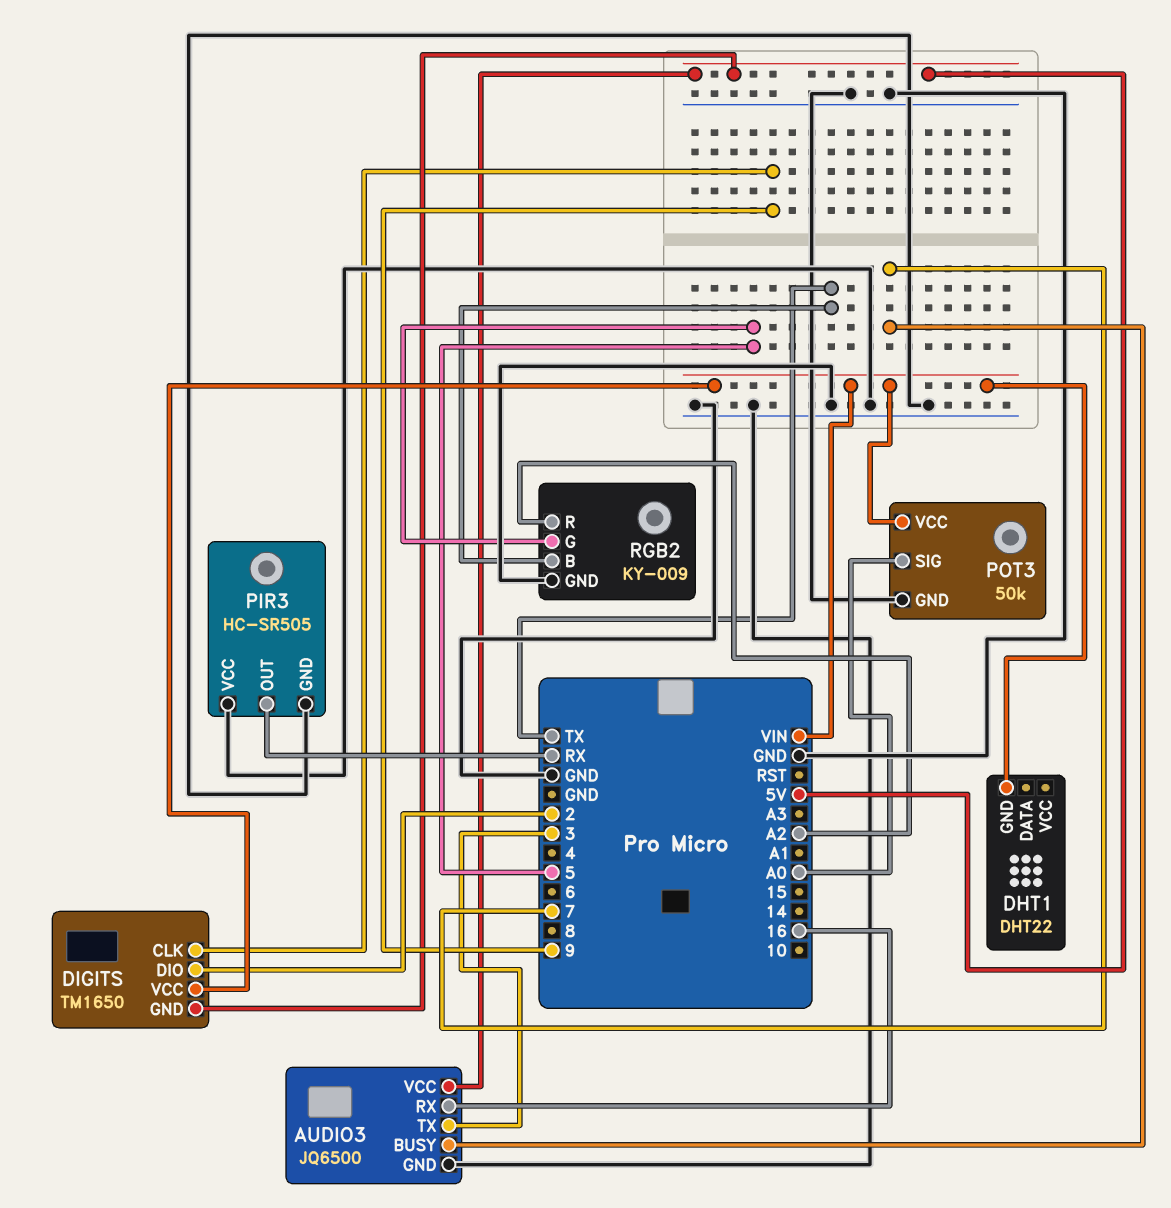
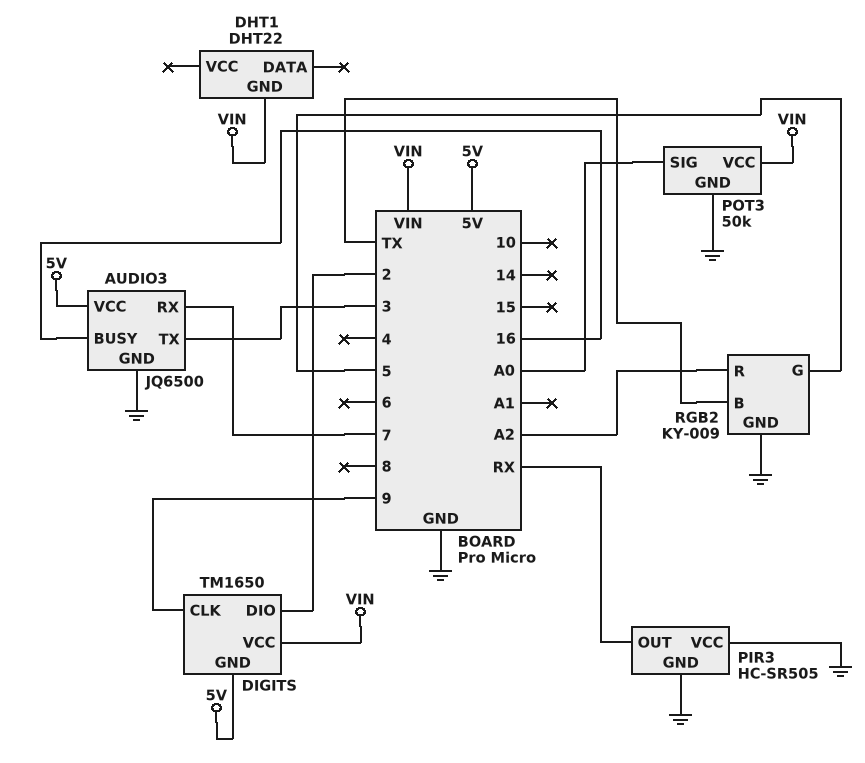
AUDIO3 pin BUSY: 7 -> 16
AUDIO3 pin RX: 16 -> 7

